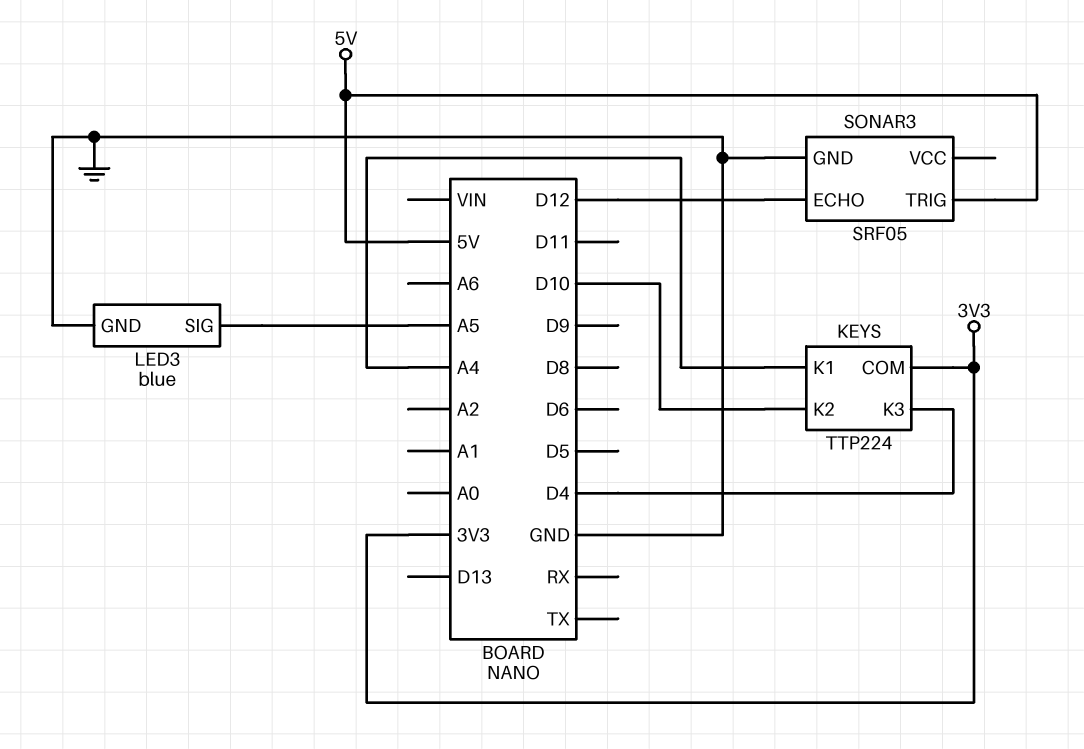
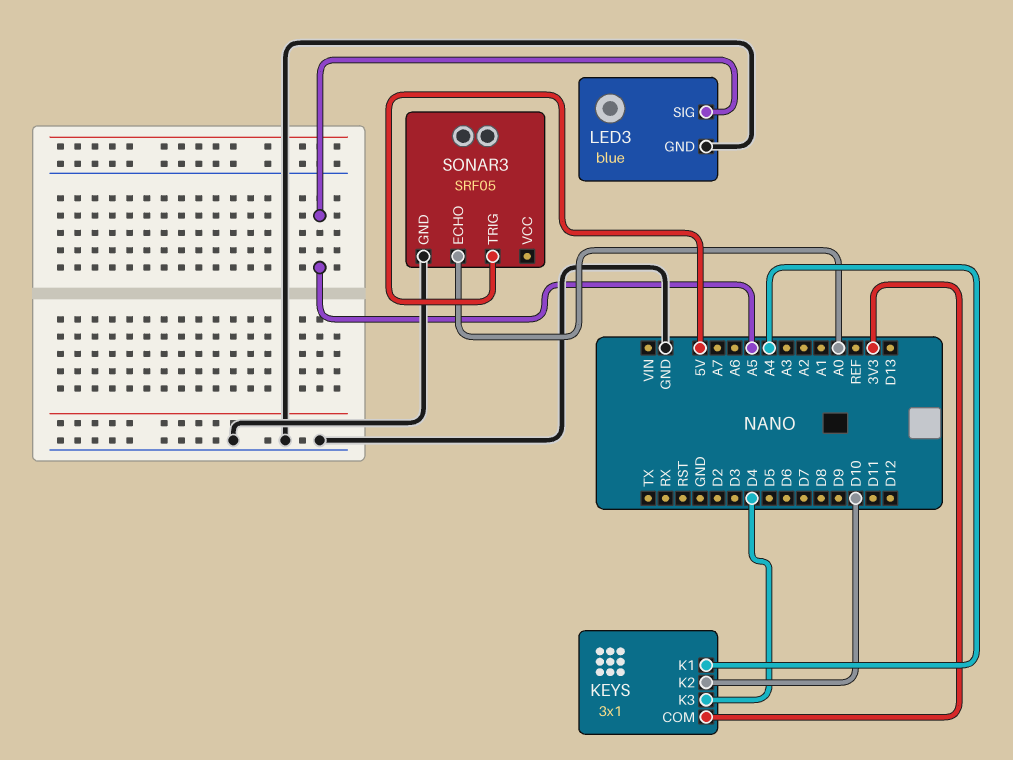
KEYS: TTP224 -> 3x1
SONAR3 pin ECHO: D12 -> A0

